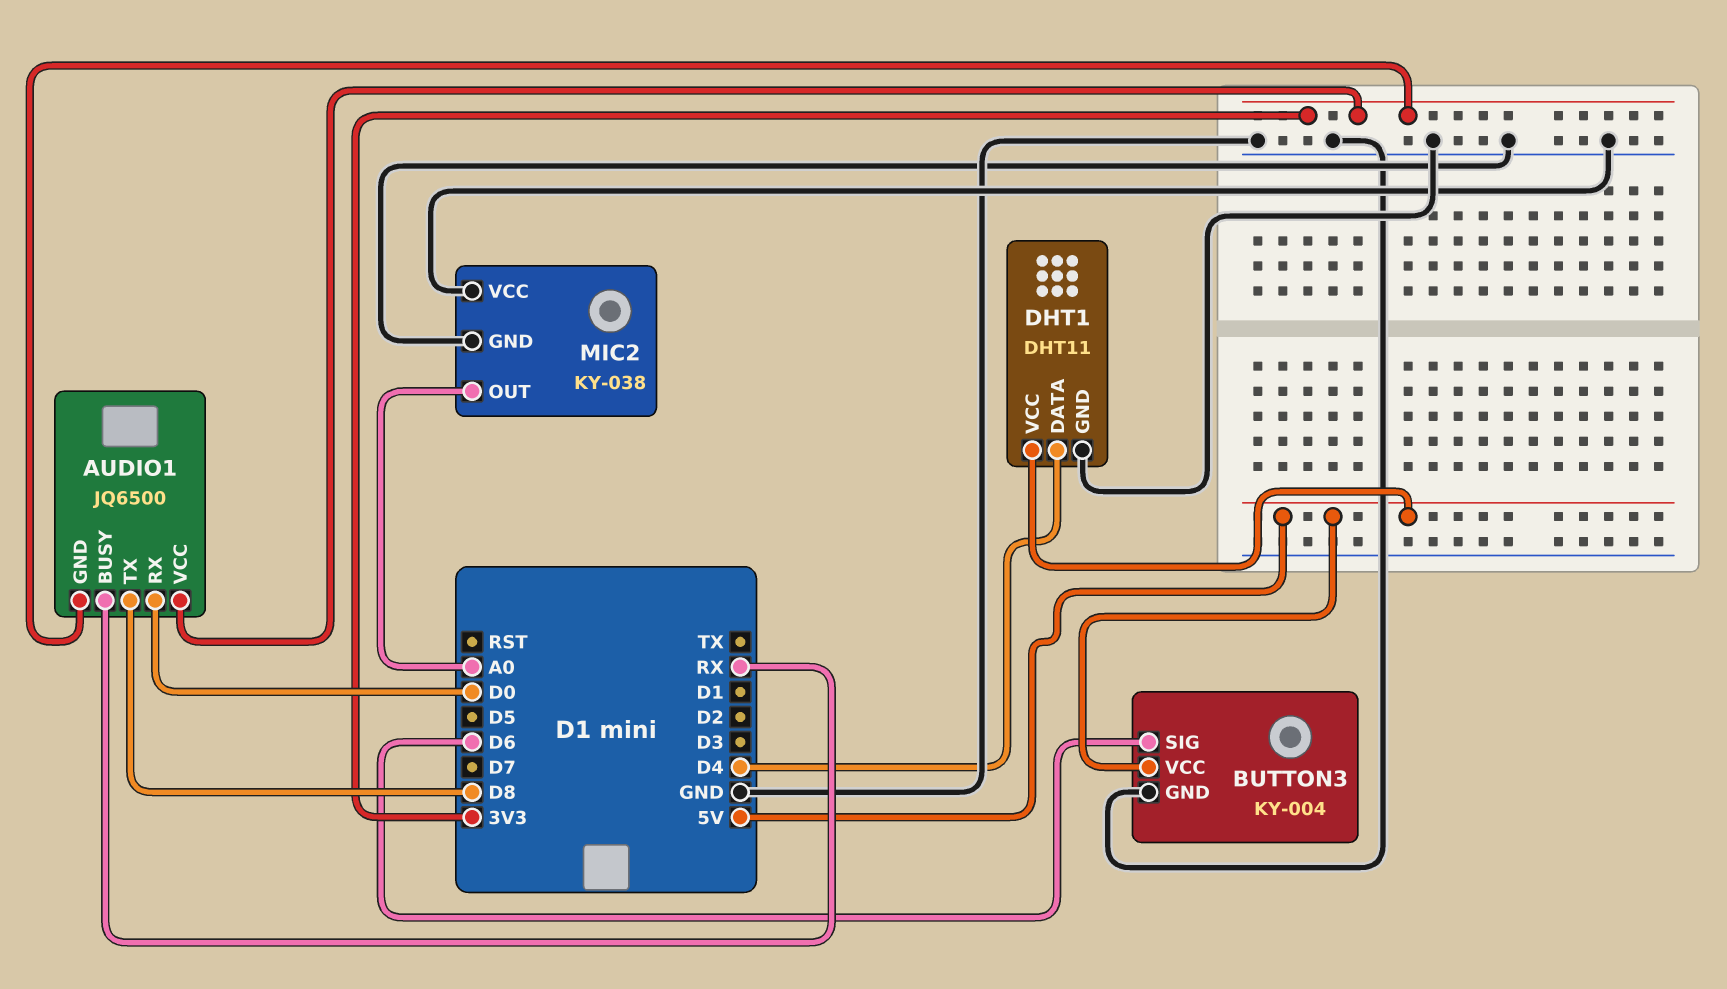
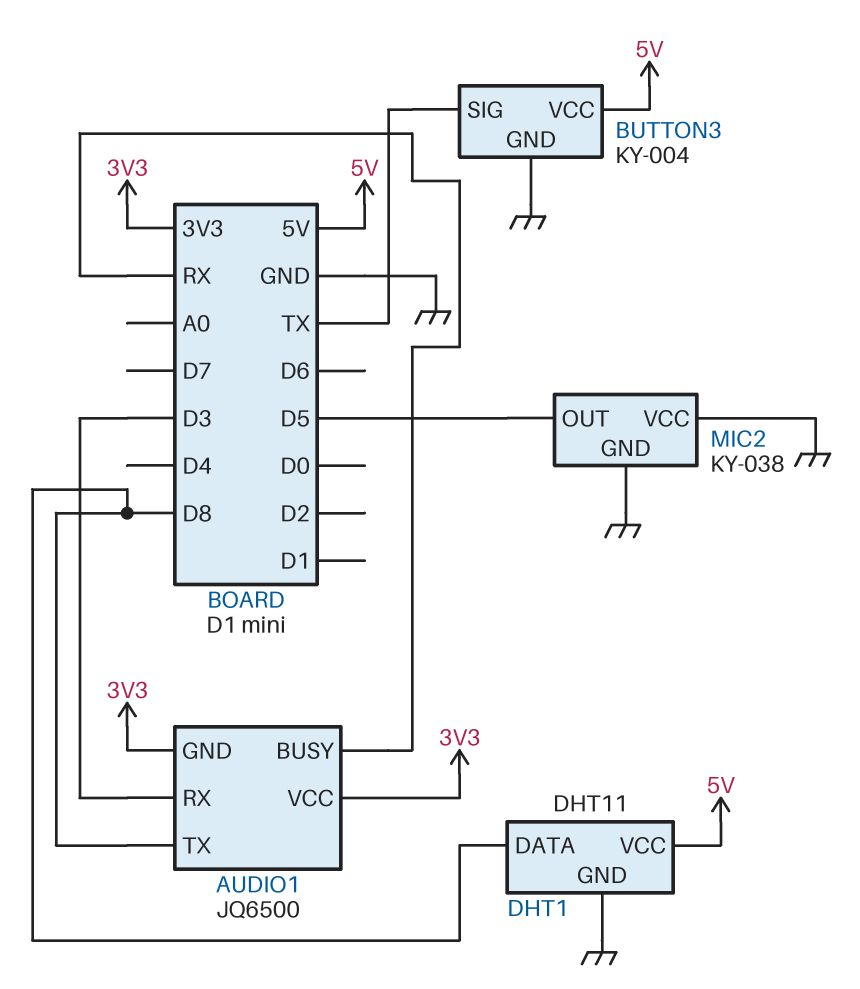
AUDIO1 pin RX: D0 -> D3
BUTTON3 pin SIG: D6 -> TX
DHT1 pin DATA: D4 -> D8
MIC2 pin OUT: A0 -> D5

